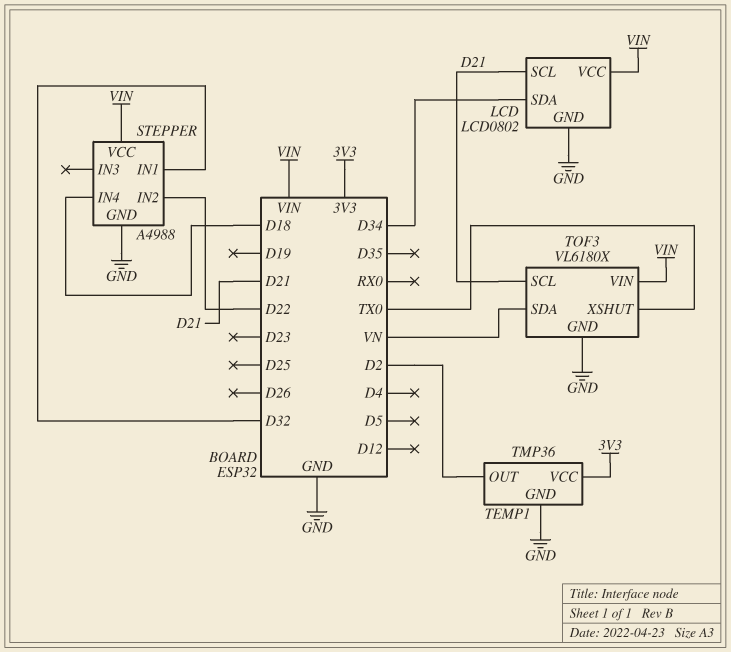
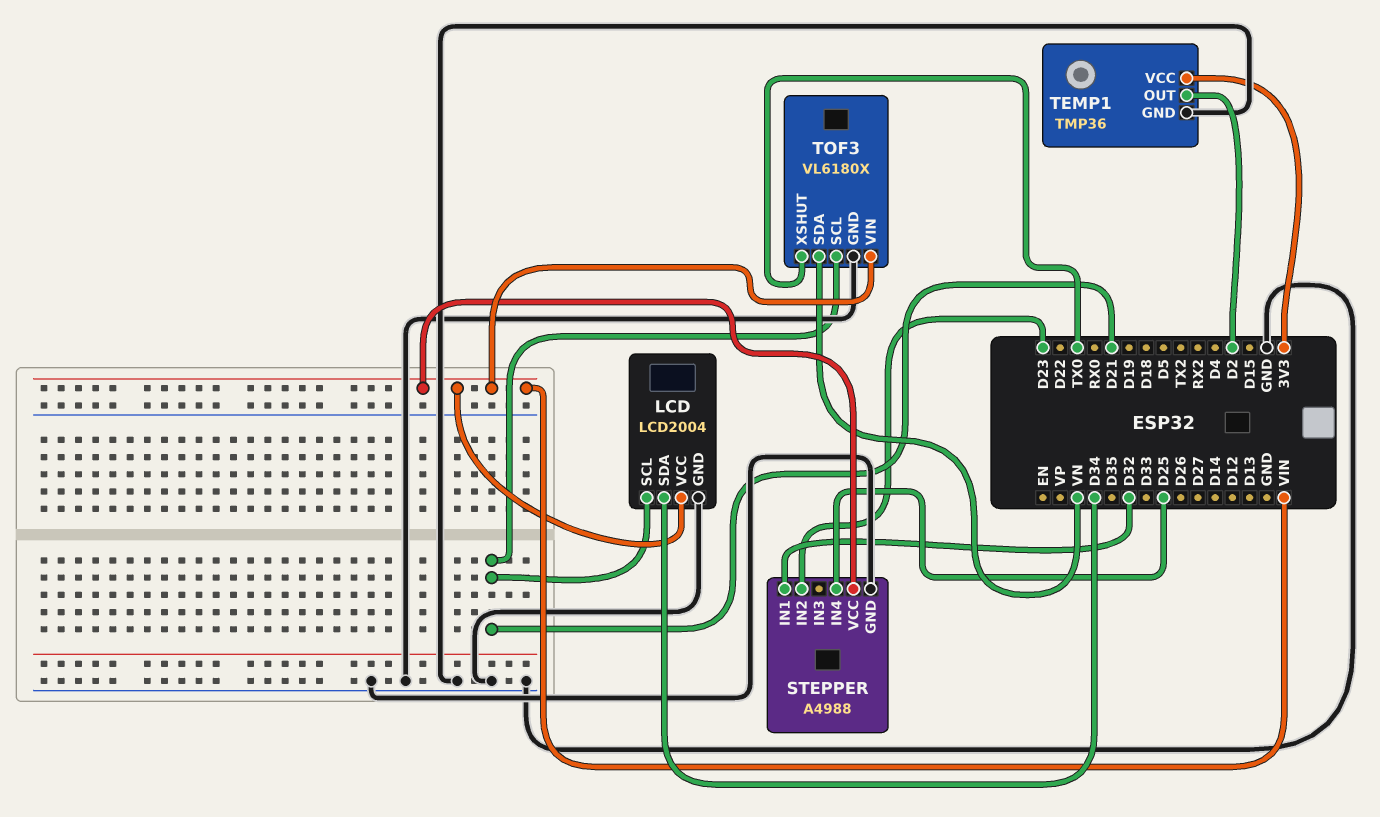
LCD: LCD0802 -> LCD2004
STEPPER pin IN2: D22 -> D23
STEPPER pin IN4: D18 -> D25

